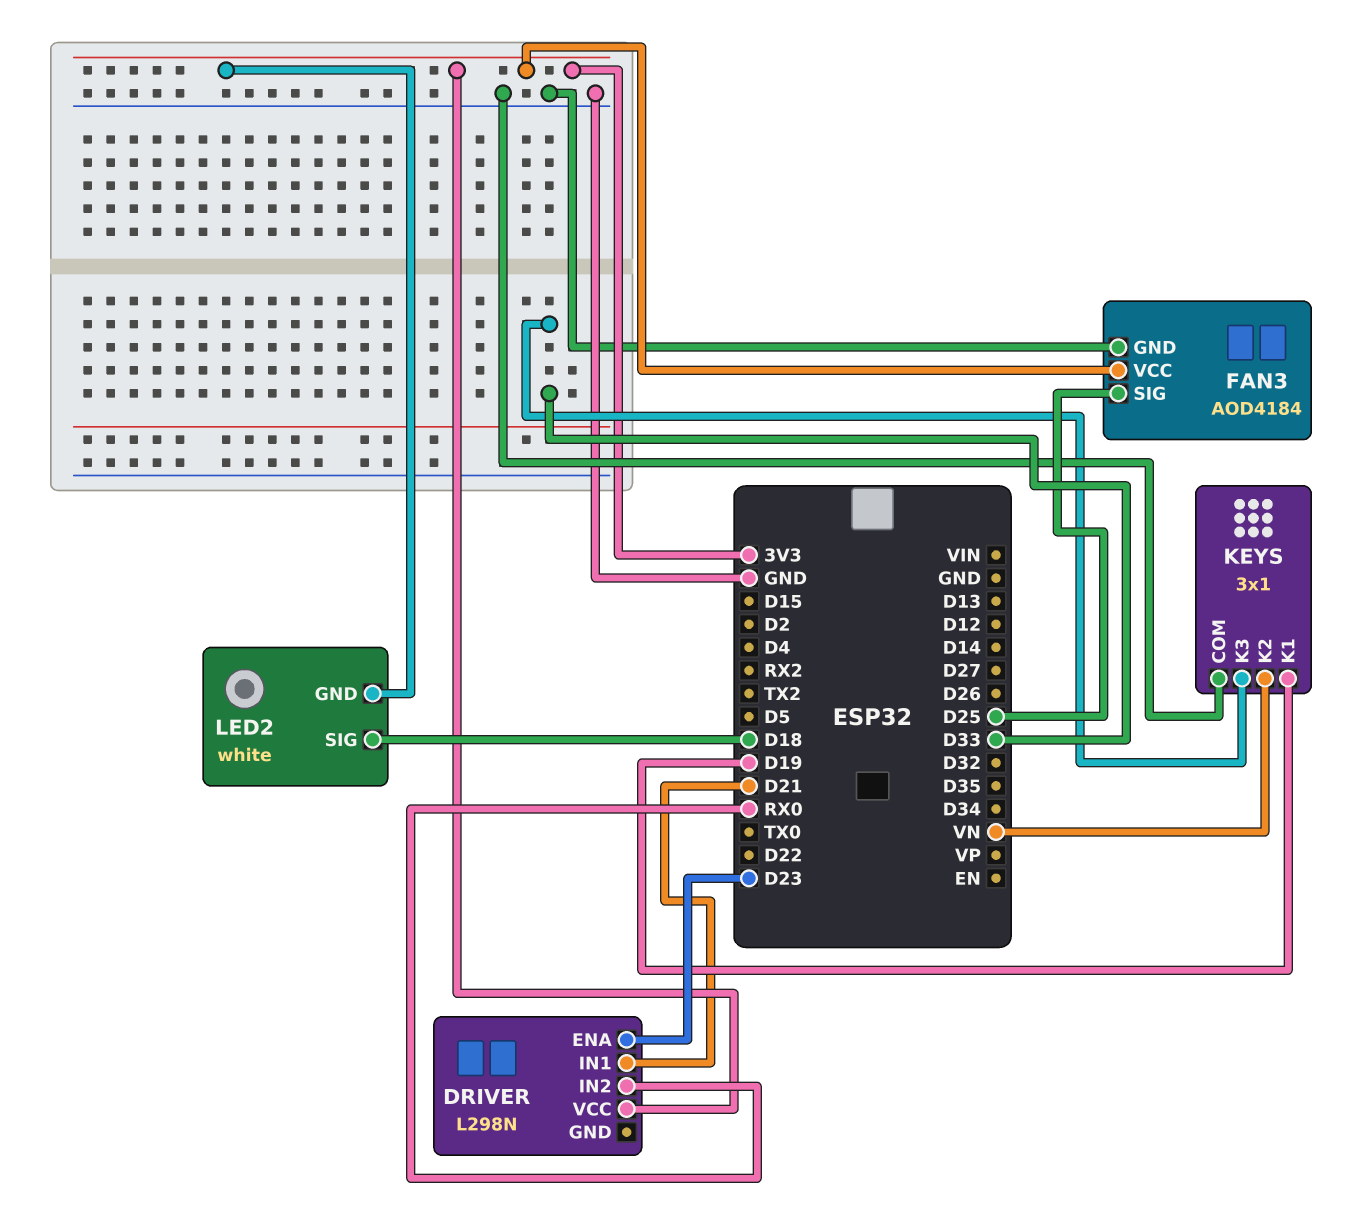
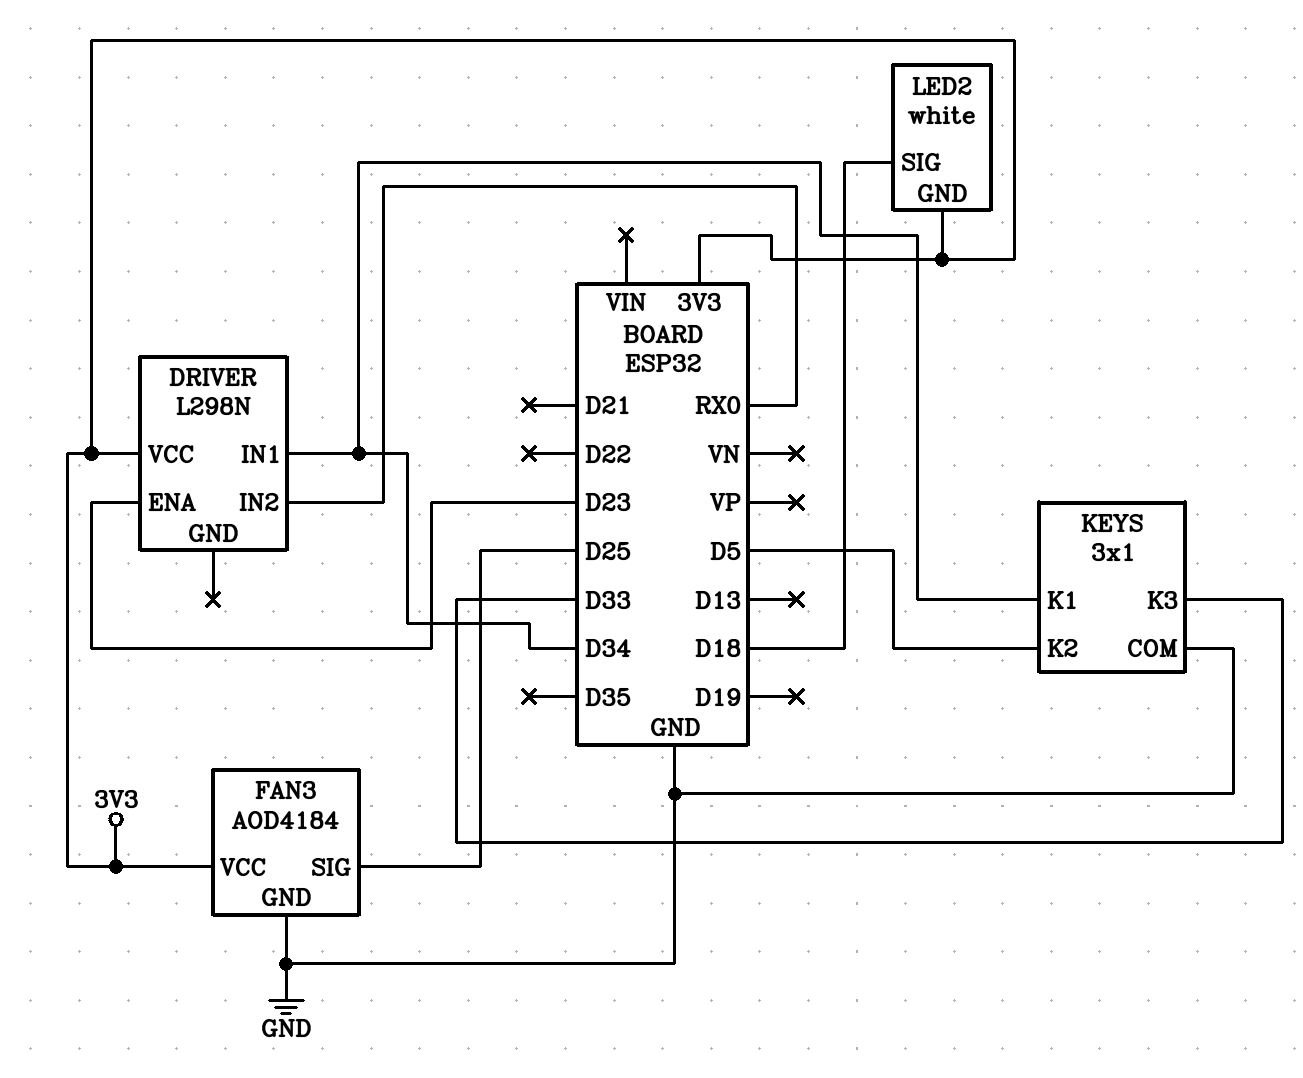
DRIVER pin IN1: D21 -> D34
KEYS pin K1: D19 -> D34
KEYS pin K2: VN -> D5

